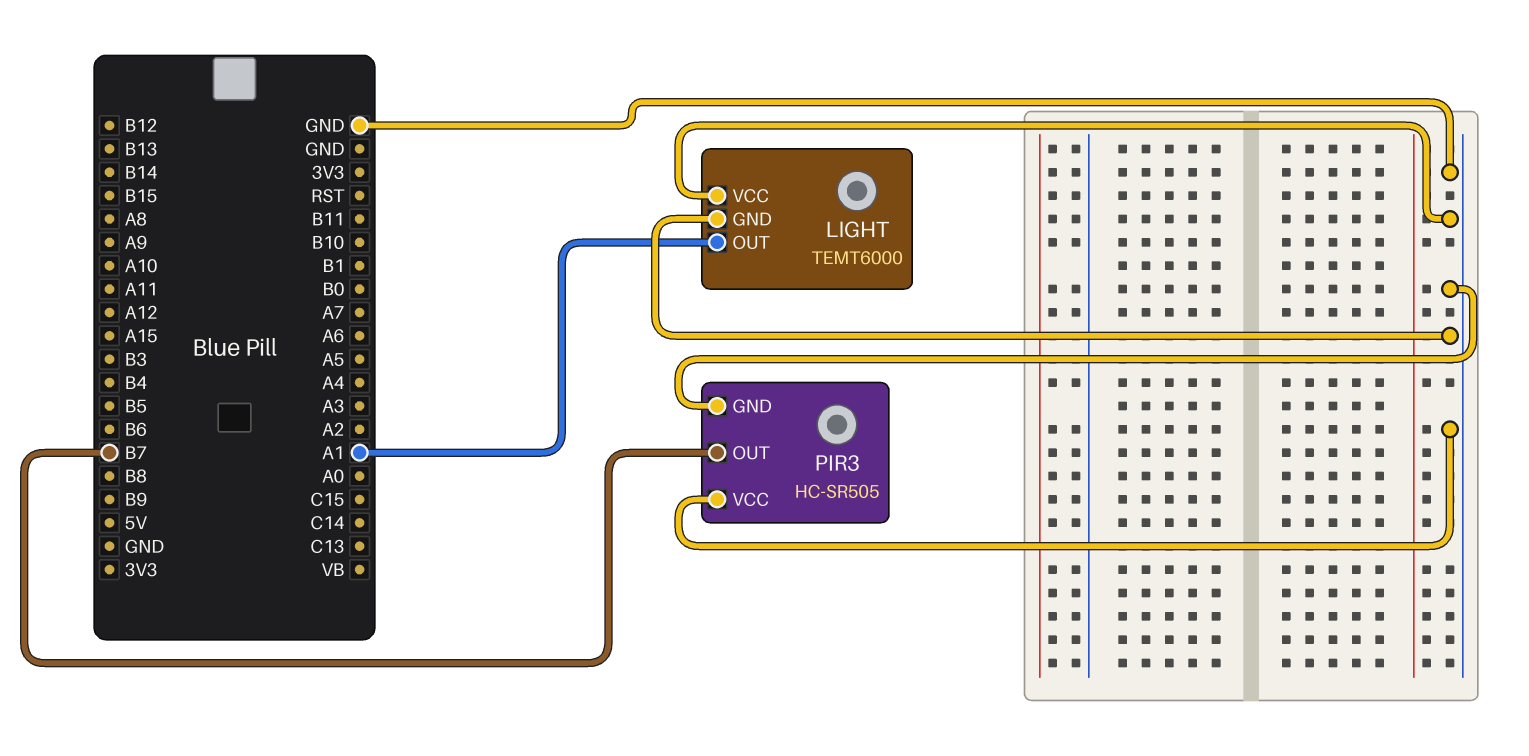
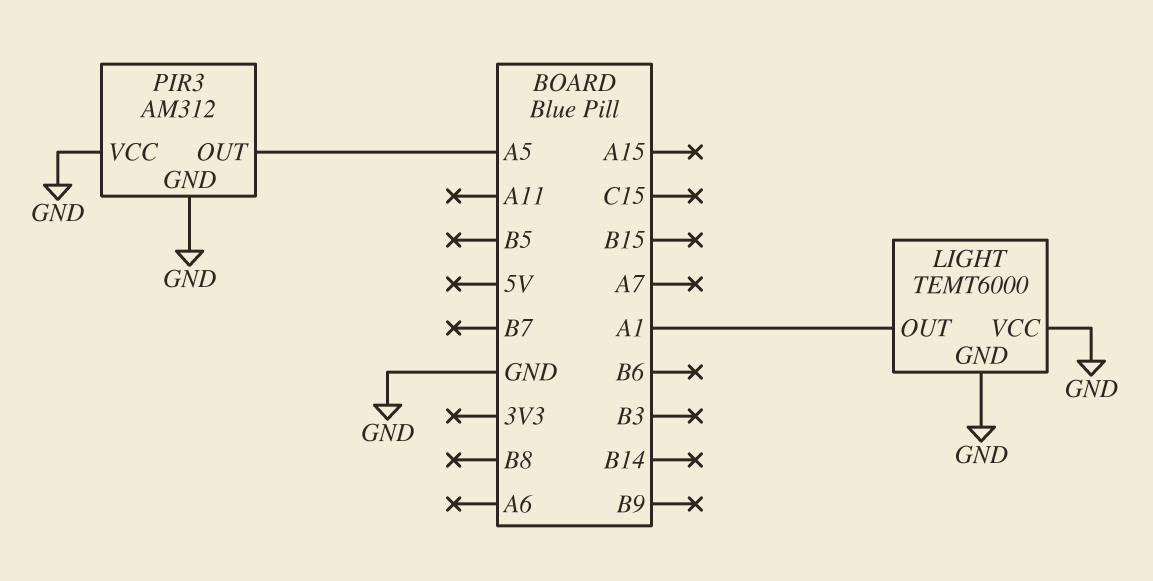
PIR3: HC-SR505 -> AM312
PIR3 pin OUT: B7 -> A5

